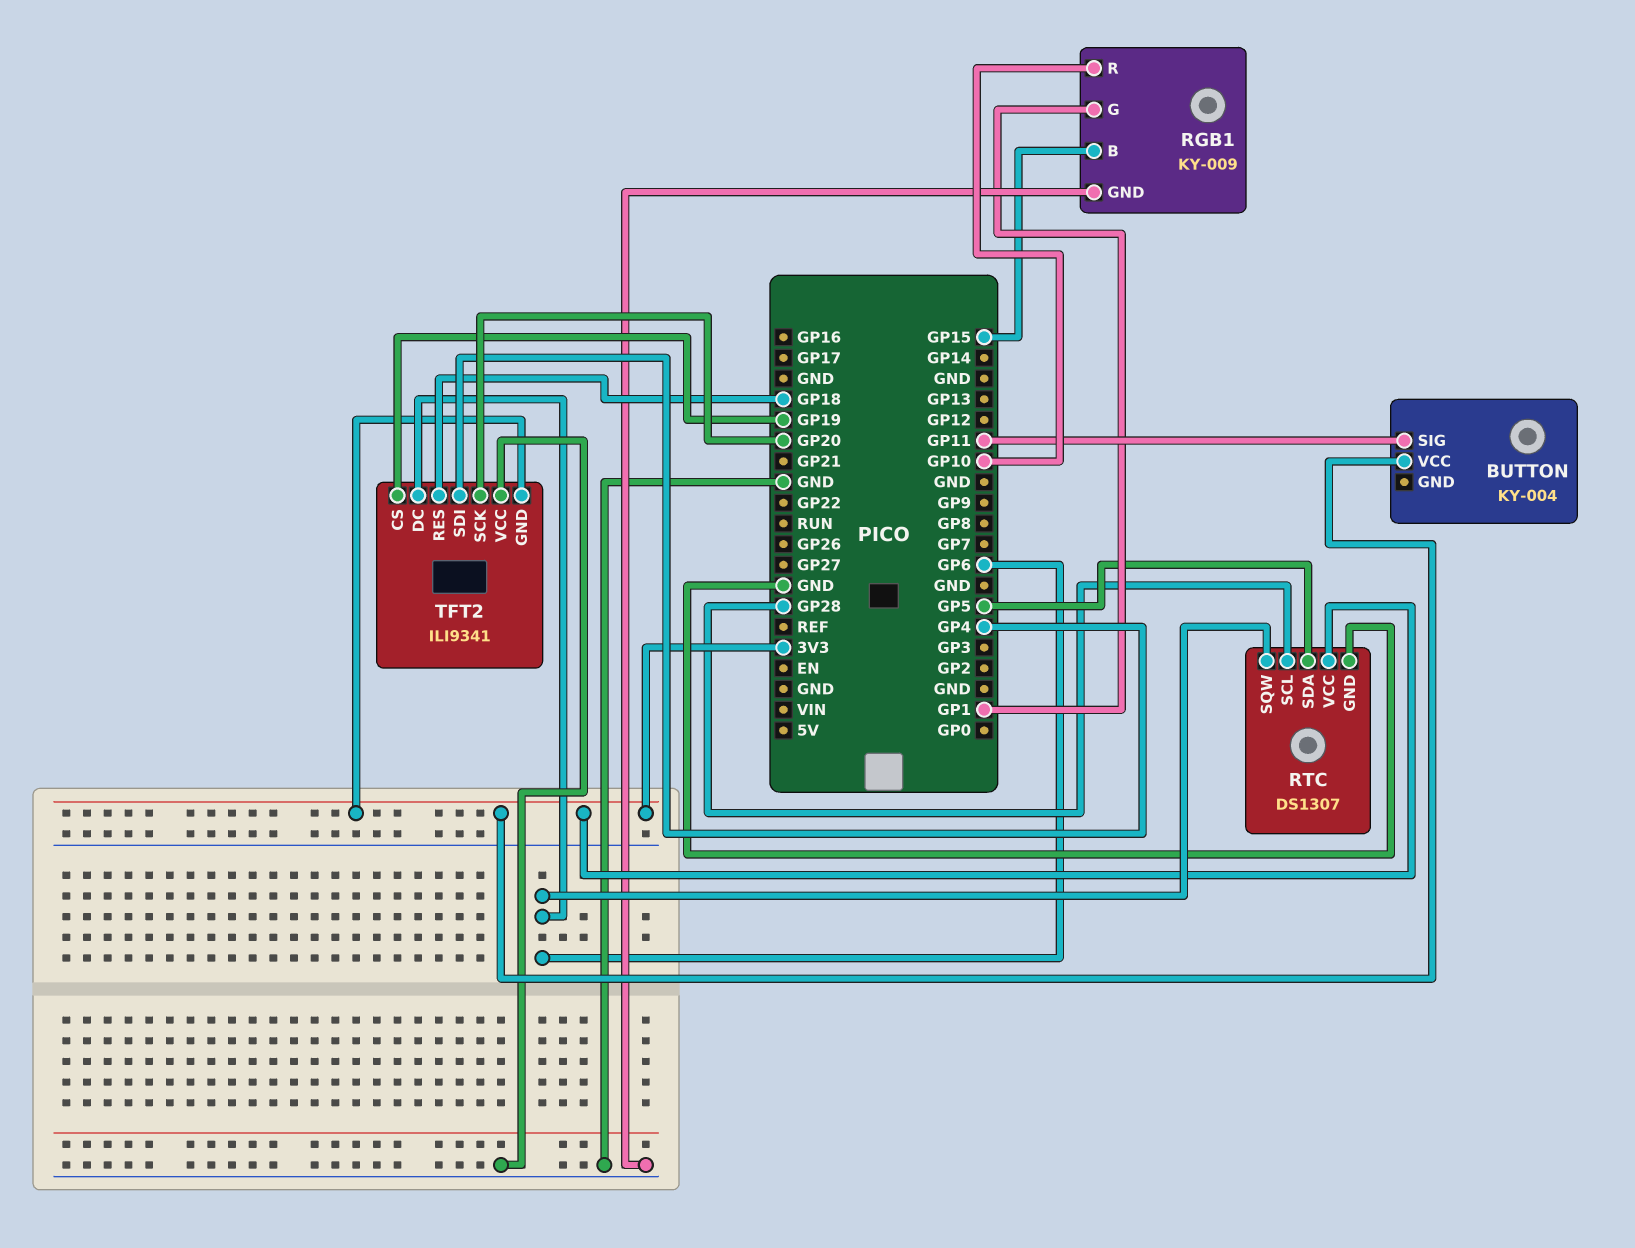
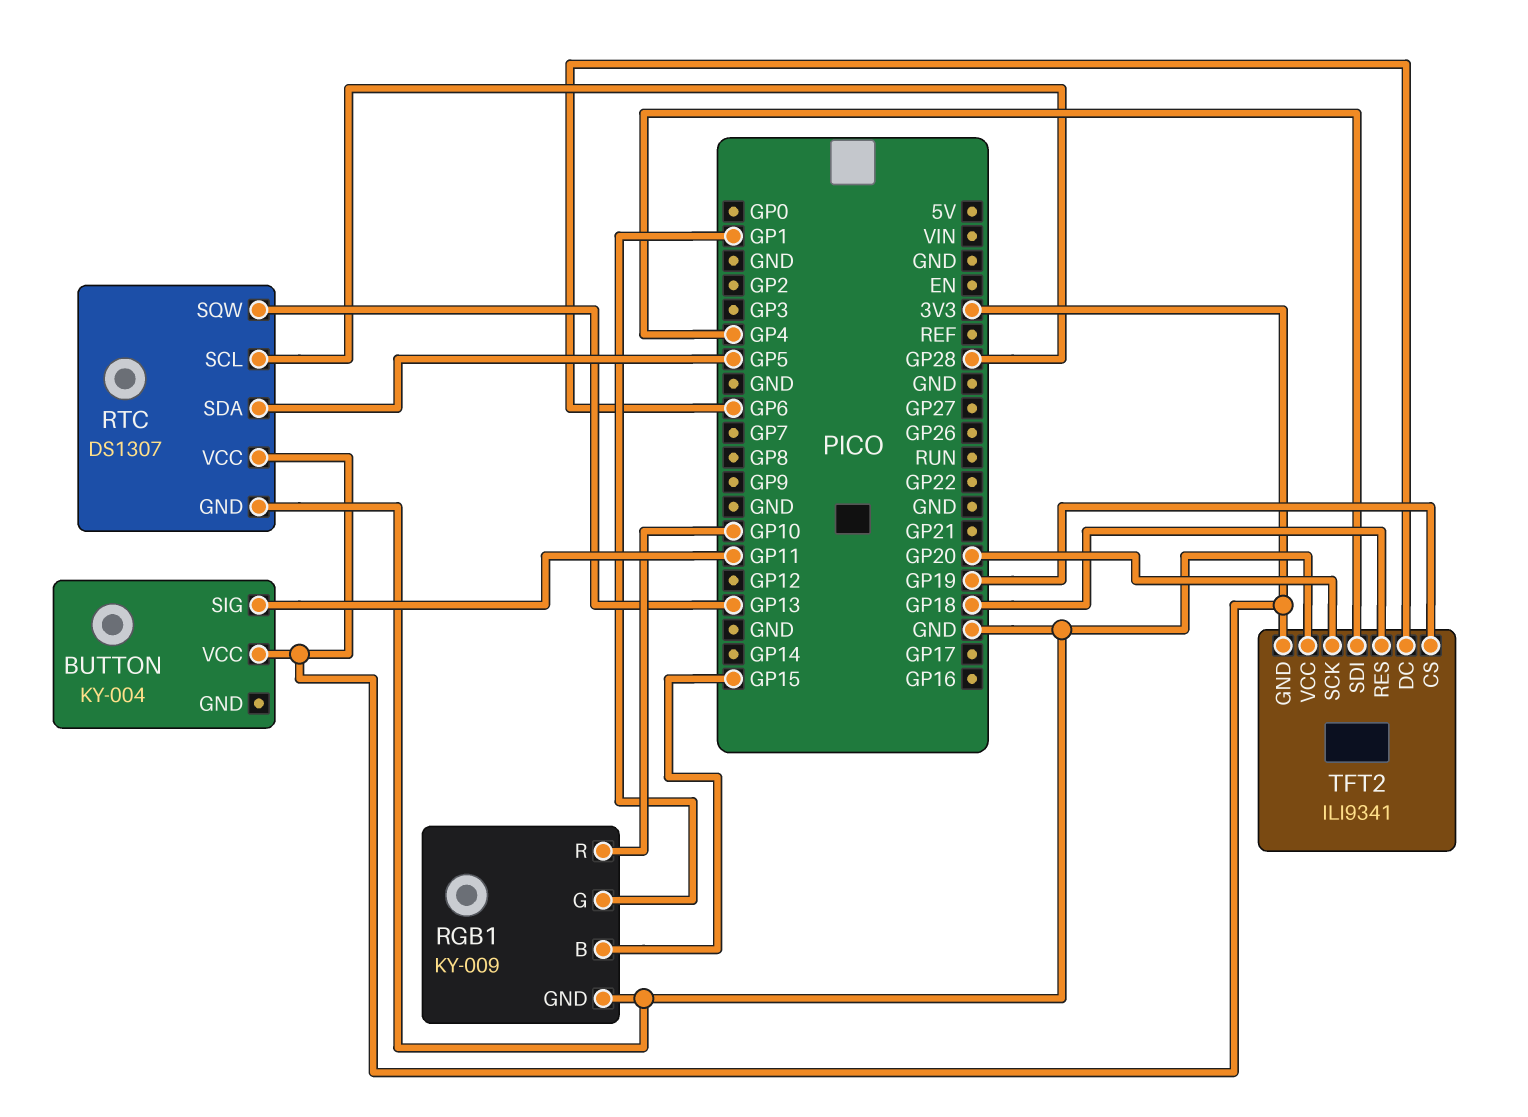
RTC pin SQW: GP6 -> GP13

